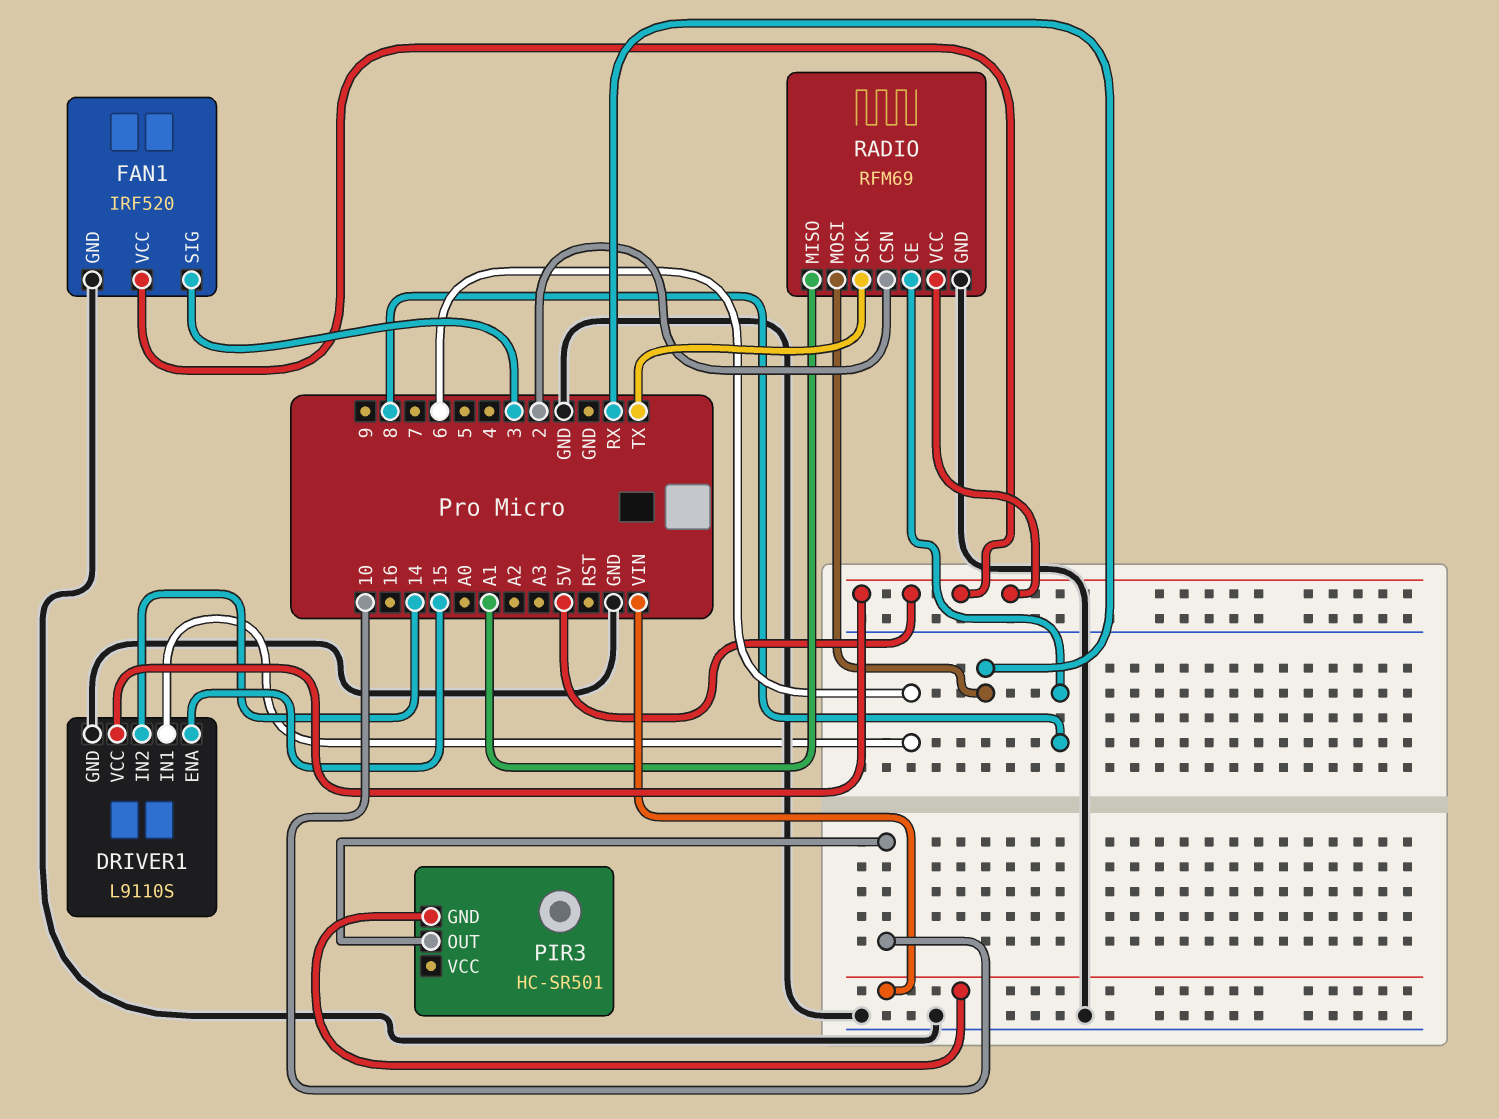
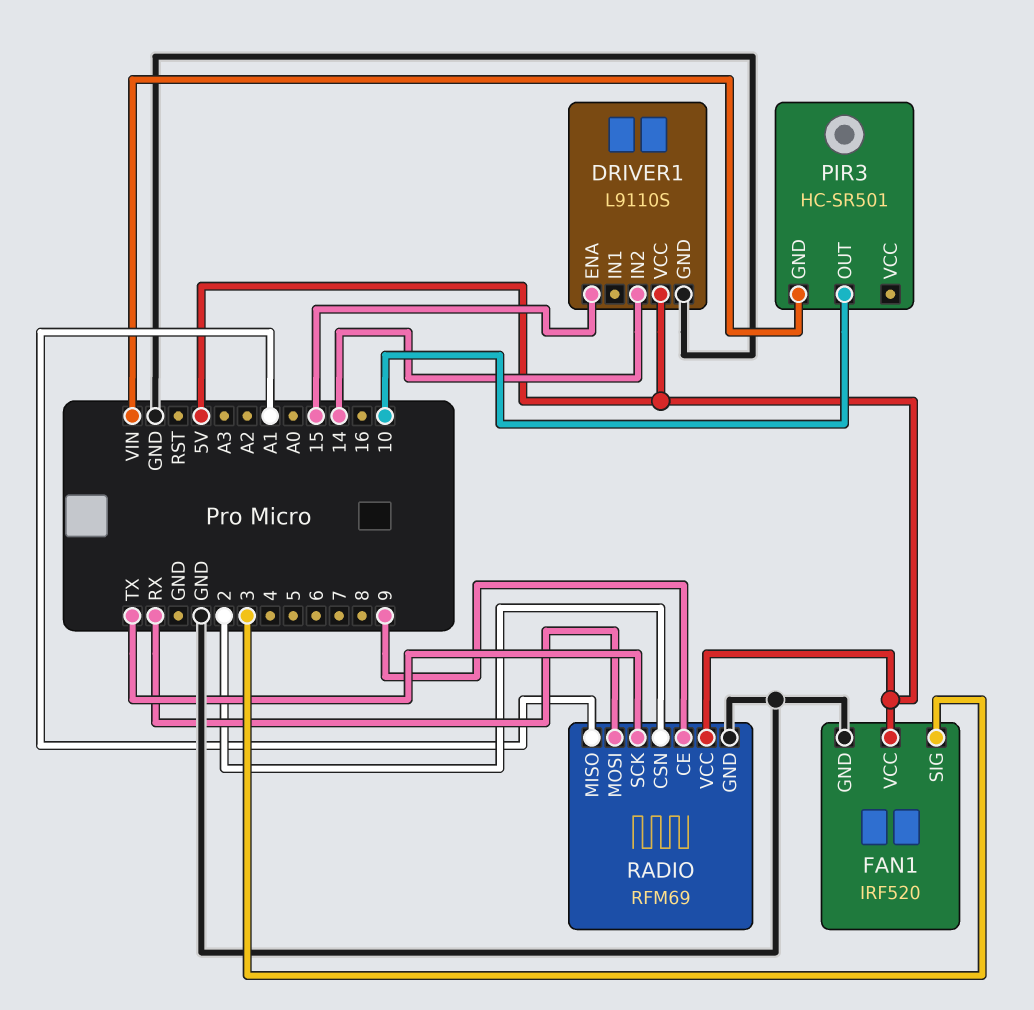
DRIVER1 pin IN1: 6 -> none
RADIO pin CE: 8 -> 9

